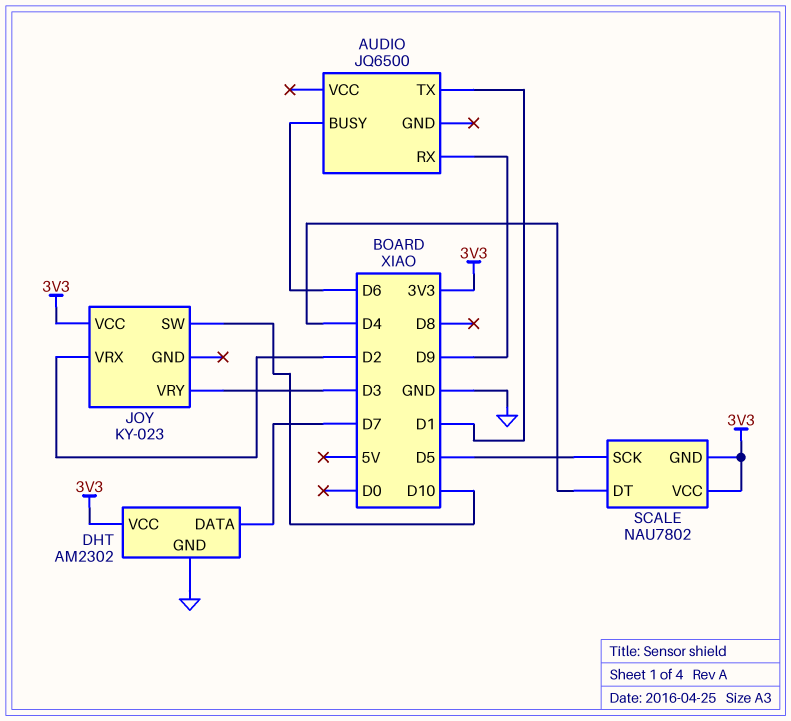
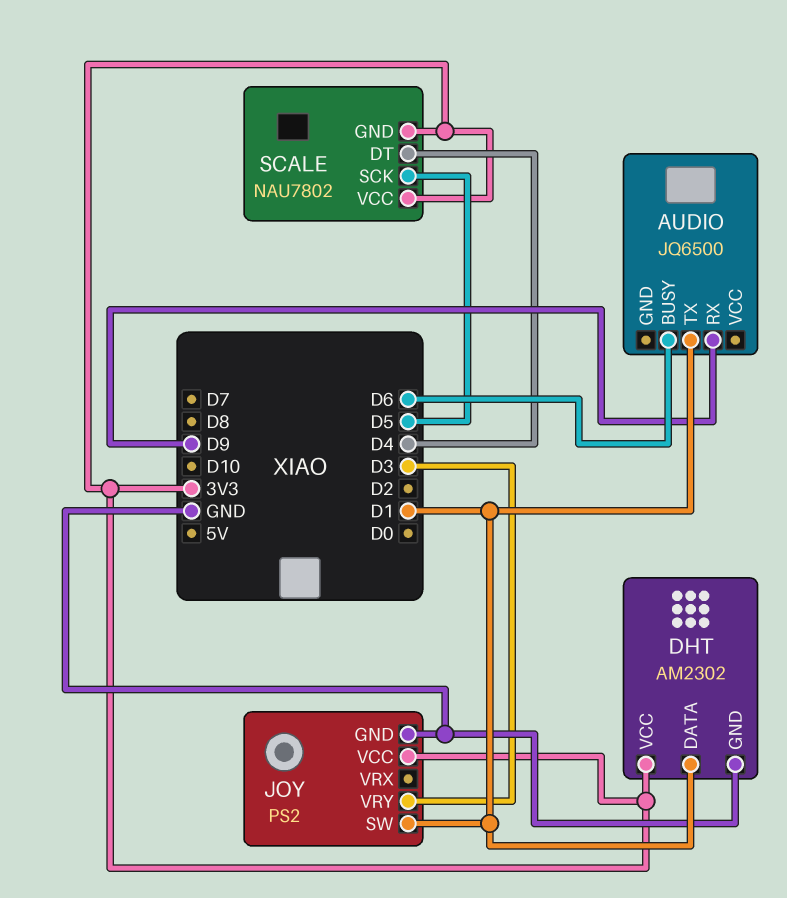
DHT pin DATA: D7 -> D1
JOY: KY-023 -> PS2
JOY pin GND: none -> GND
JOY pin SW: D10 -> D1
JOY pin VRX: D2 -> none

